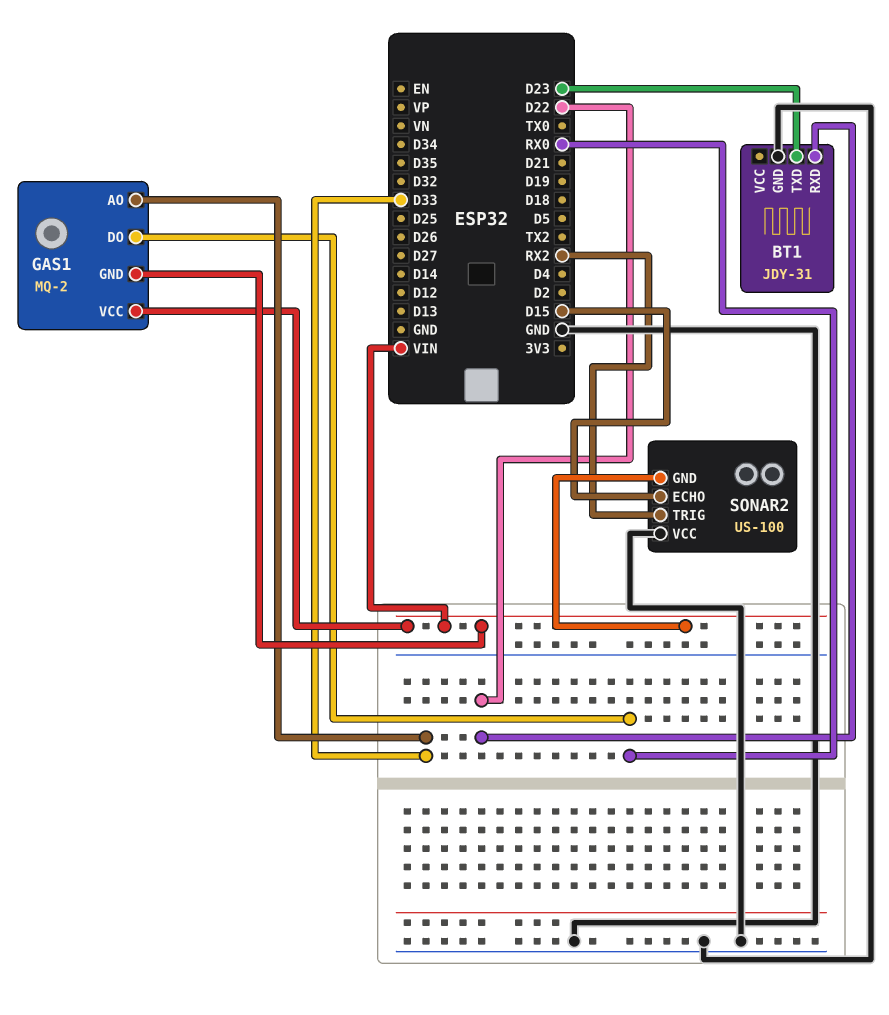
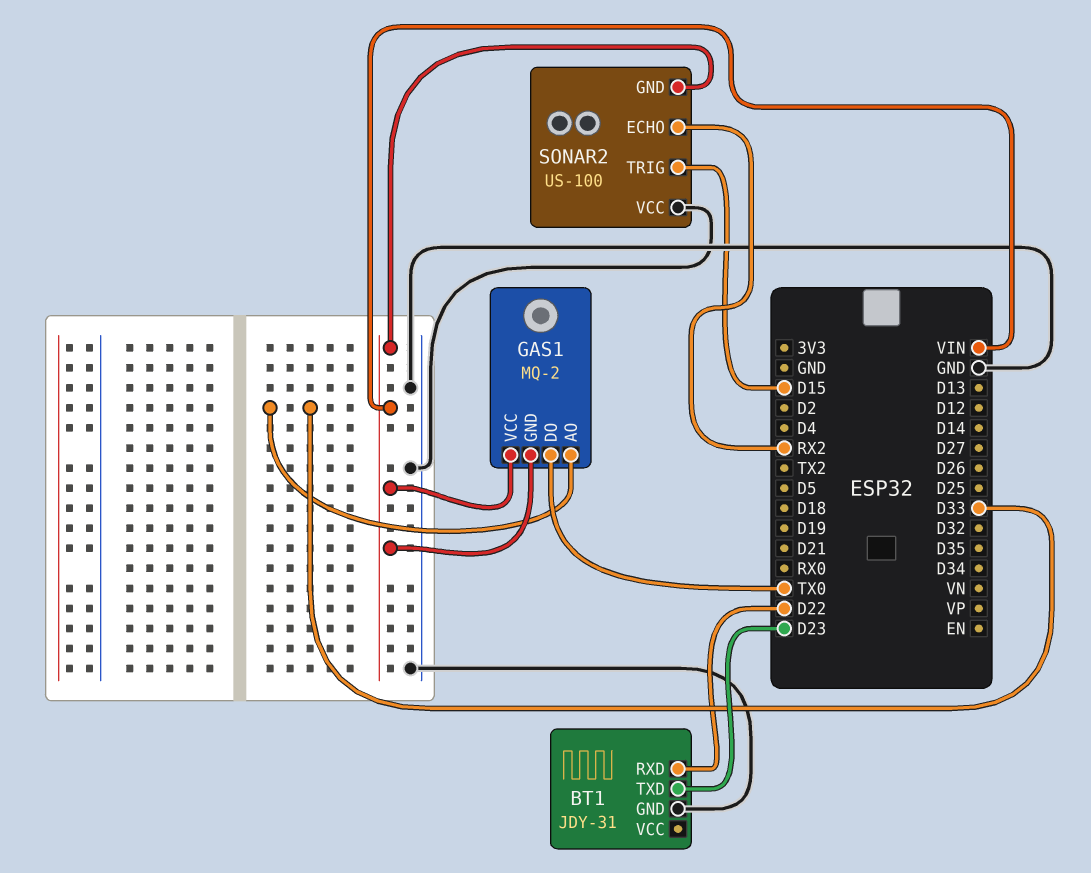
GAS1 pin DO: RX0 -> TX0
SONAR2 pin ECHO: D15 -> RX2
SONAR2 pin TRIG: RX2 -> D15

